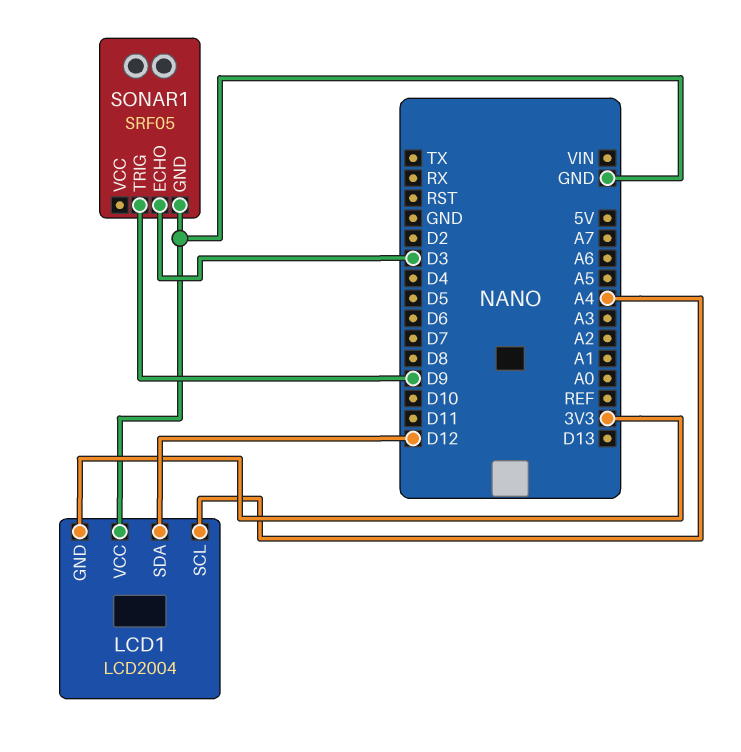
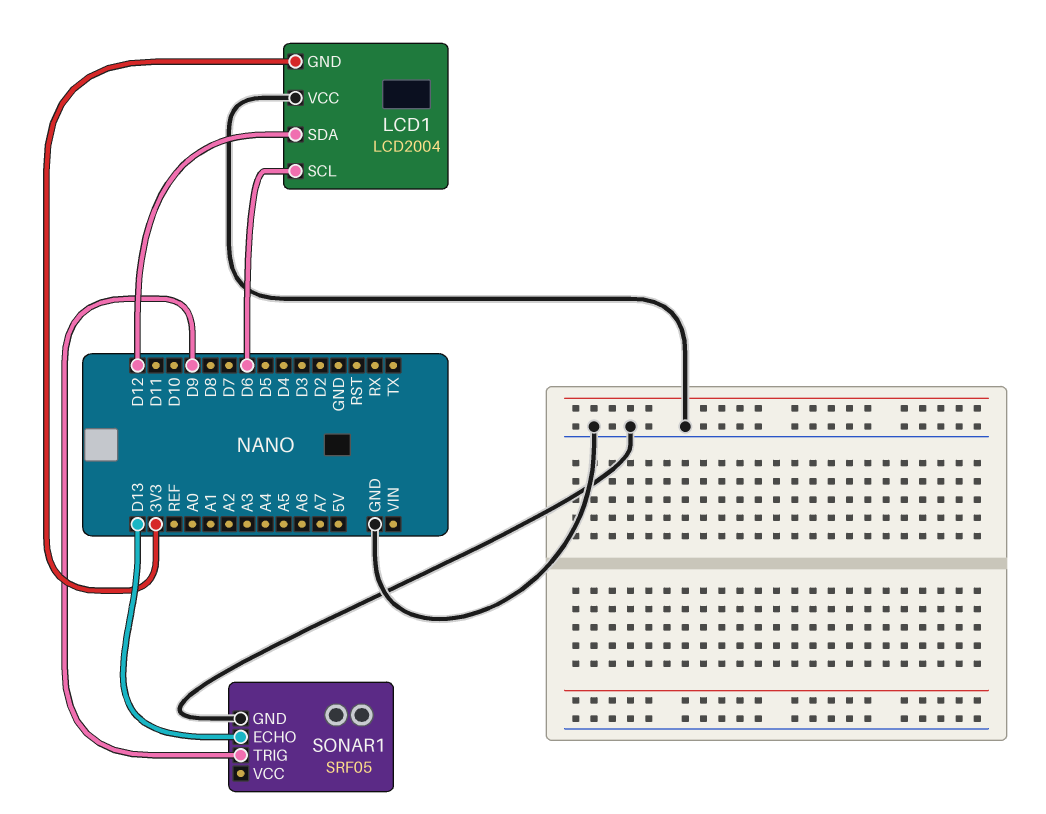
LCD1 pin SCL: A4 -> D6
SONAR1 pin ECHO: D3 -> D13

